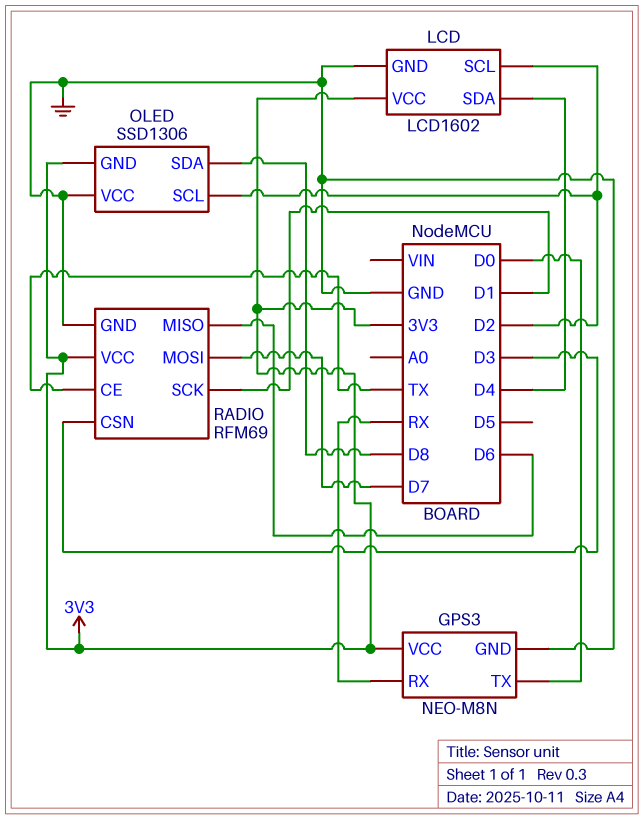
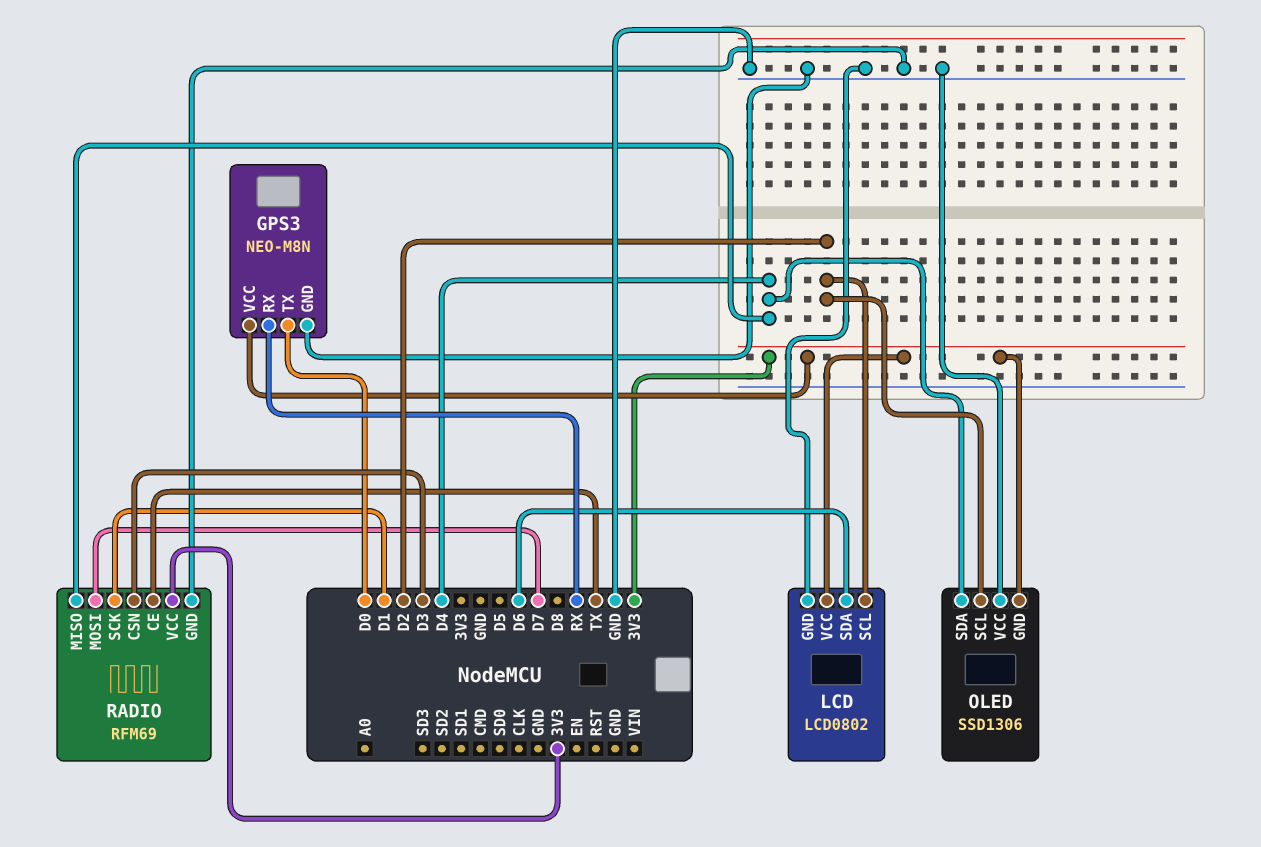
LCD: LCD1602 -> LCD0802
LCD pin SDA: D4 -> D6
OLED pin SDA: D8 -> D4
RADIO pin MISO: D6 -> D4

